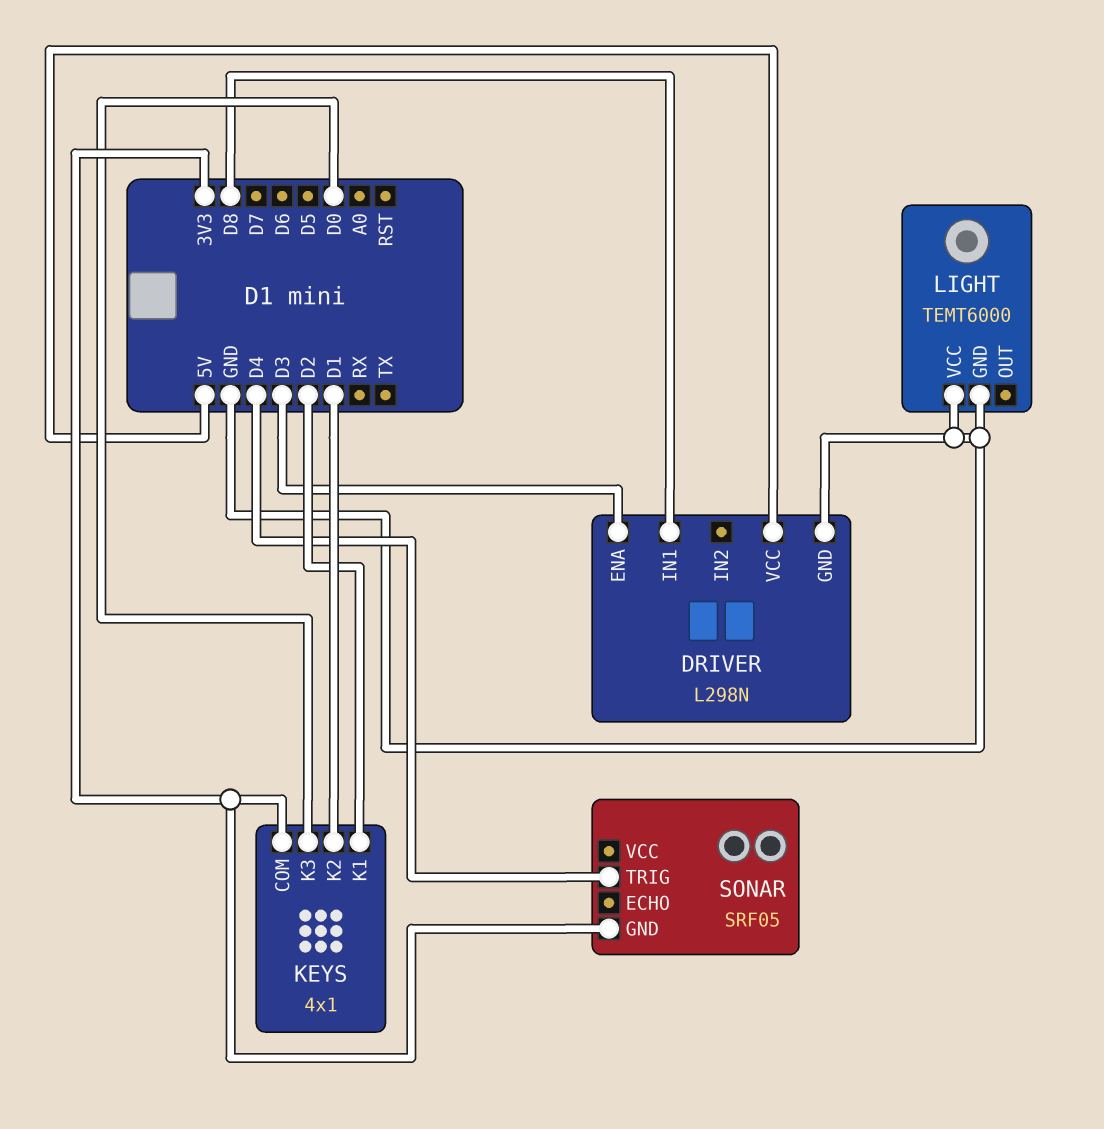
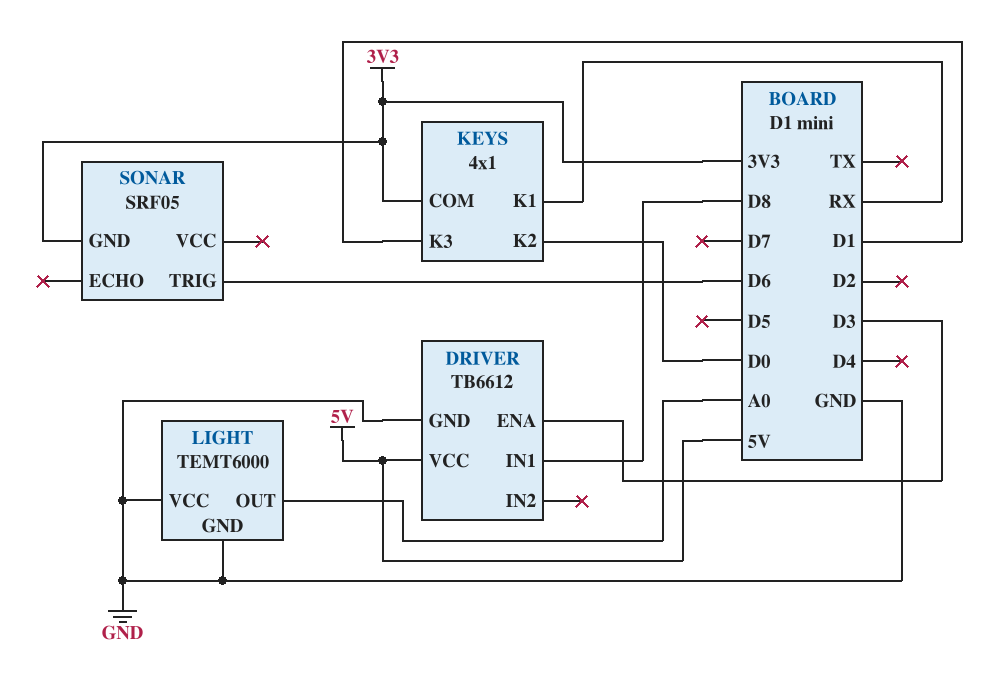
DRIVER: L298N -> TB6612
KEYS pin K1: D2 -> RX
KEYS pin K2: D1 -> D0
KEYS pin K3: D0 -> D1
LIGHT pin OUT: none -> A0
SONAR pin TRIG: D4 -> D6

